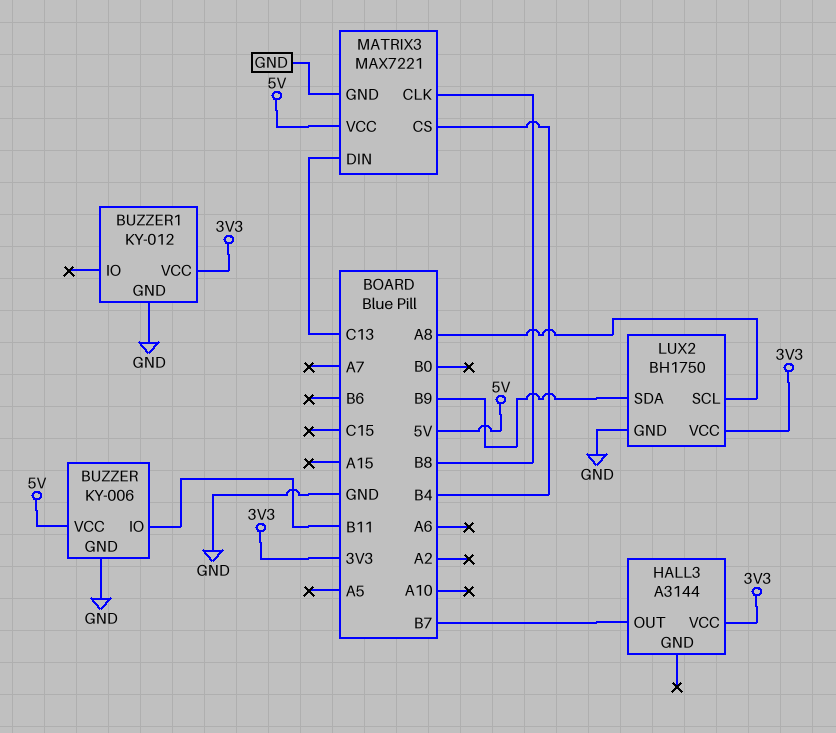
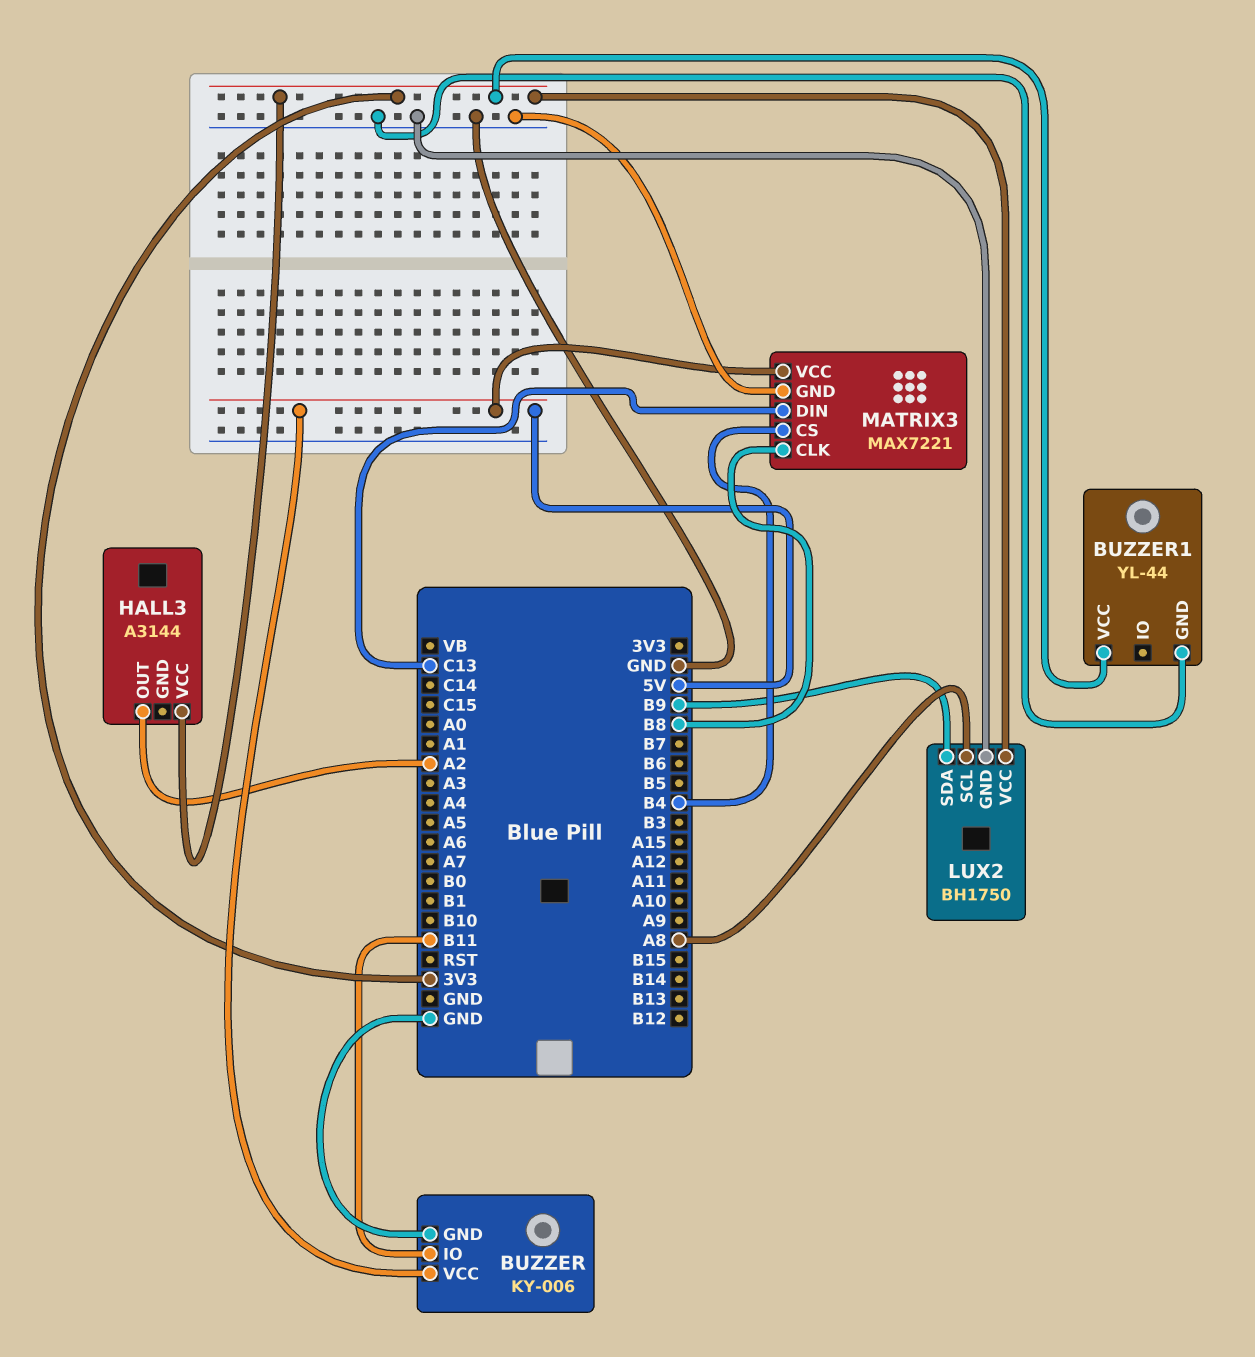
BUZZER1: KY-012 -> YL-44
HALL3 pin OUT: B7 -> A2

